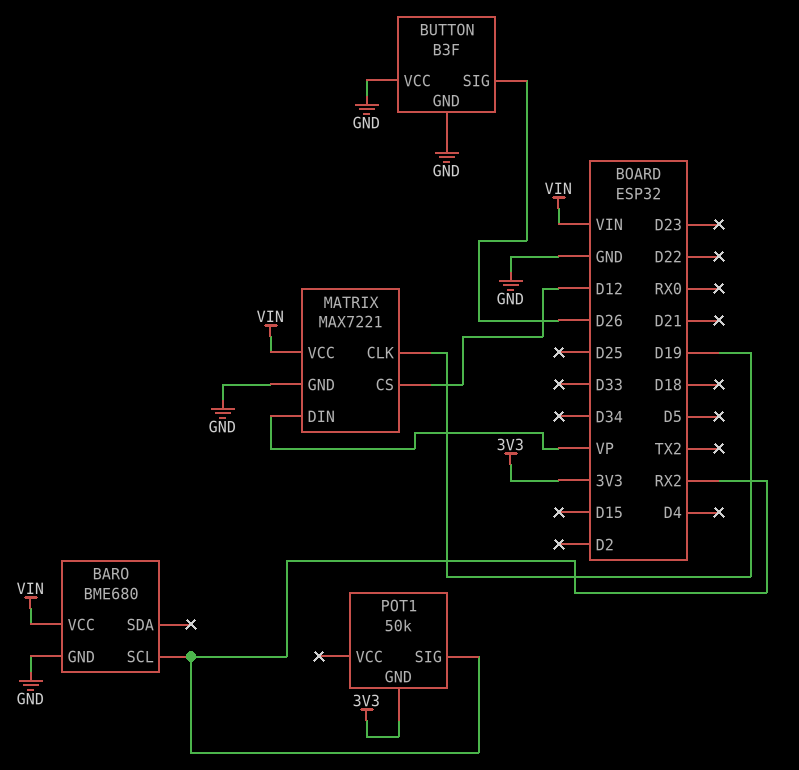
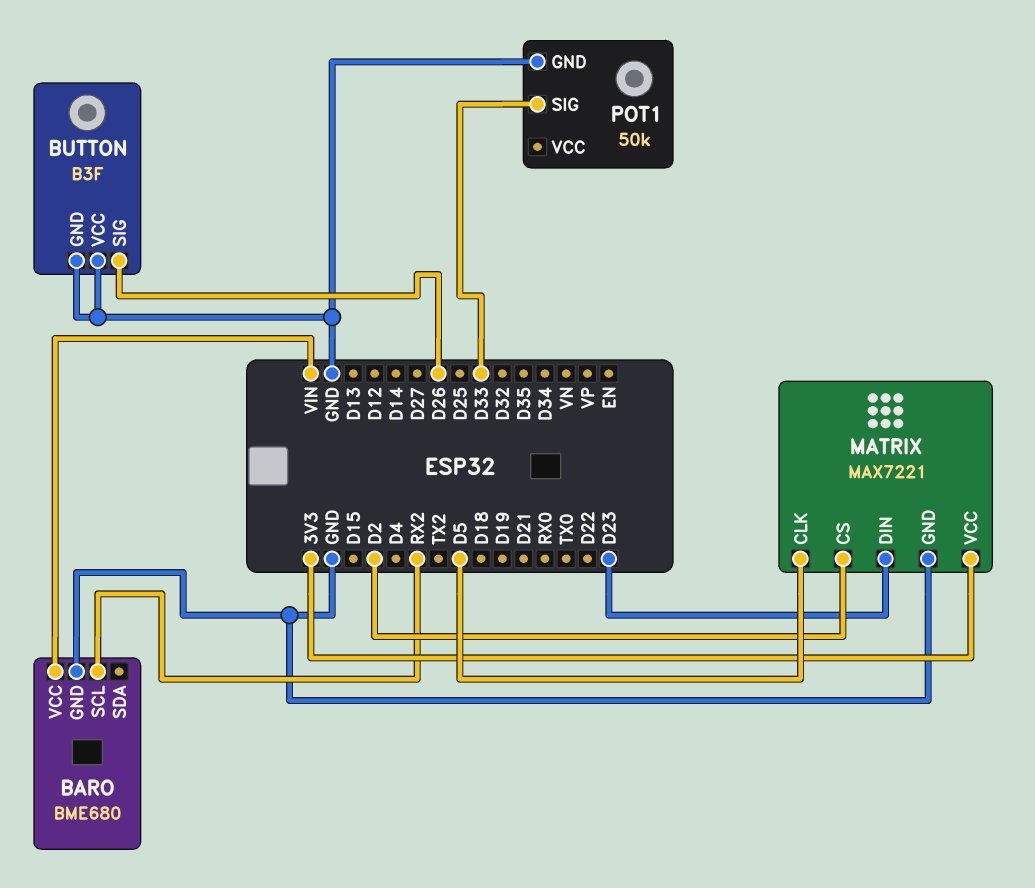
MATRIX pin CLK: D19 -> D5
MATRIX pin CS: D12 -> D2
MATRIX pin DIN: VP -> D23
MATRIX pin VCC: VIN -> 3V3
POT1 pin GND: 3V3 -> GND
POT1 pin SIG: RX2 -> D33

